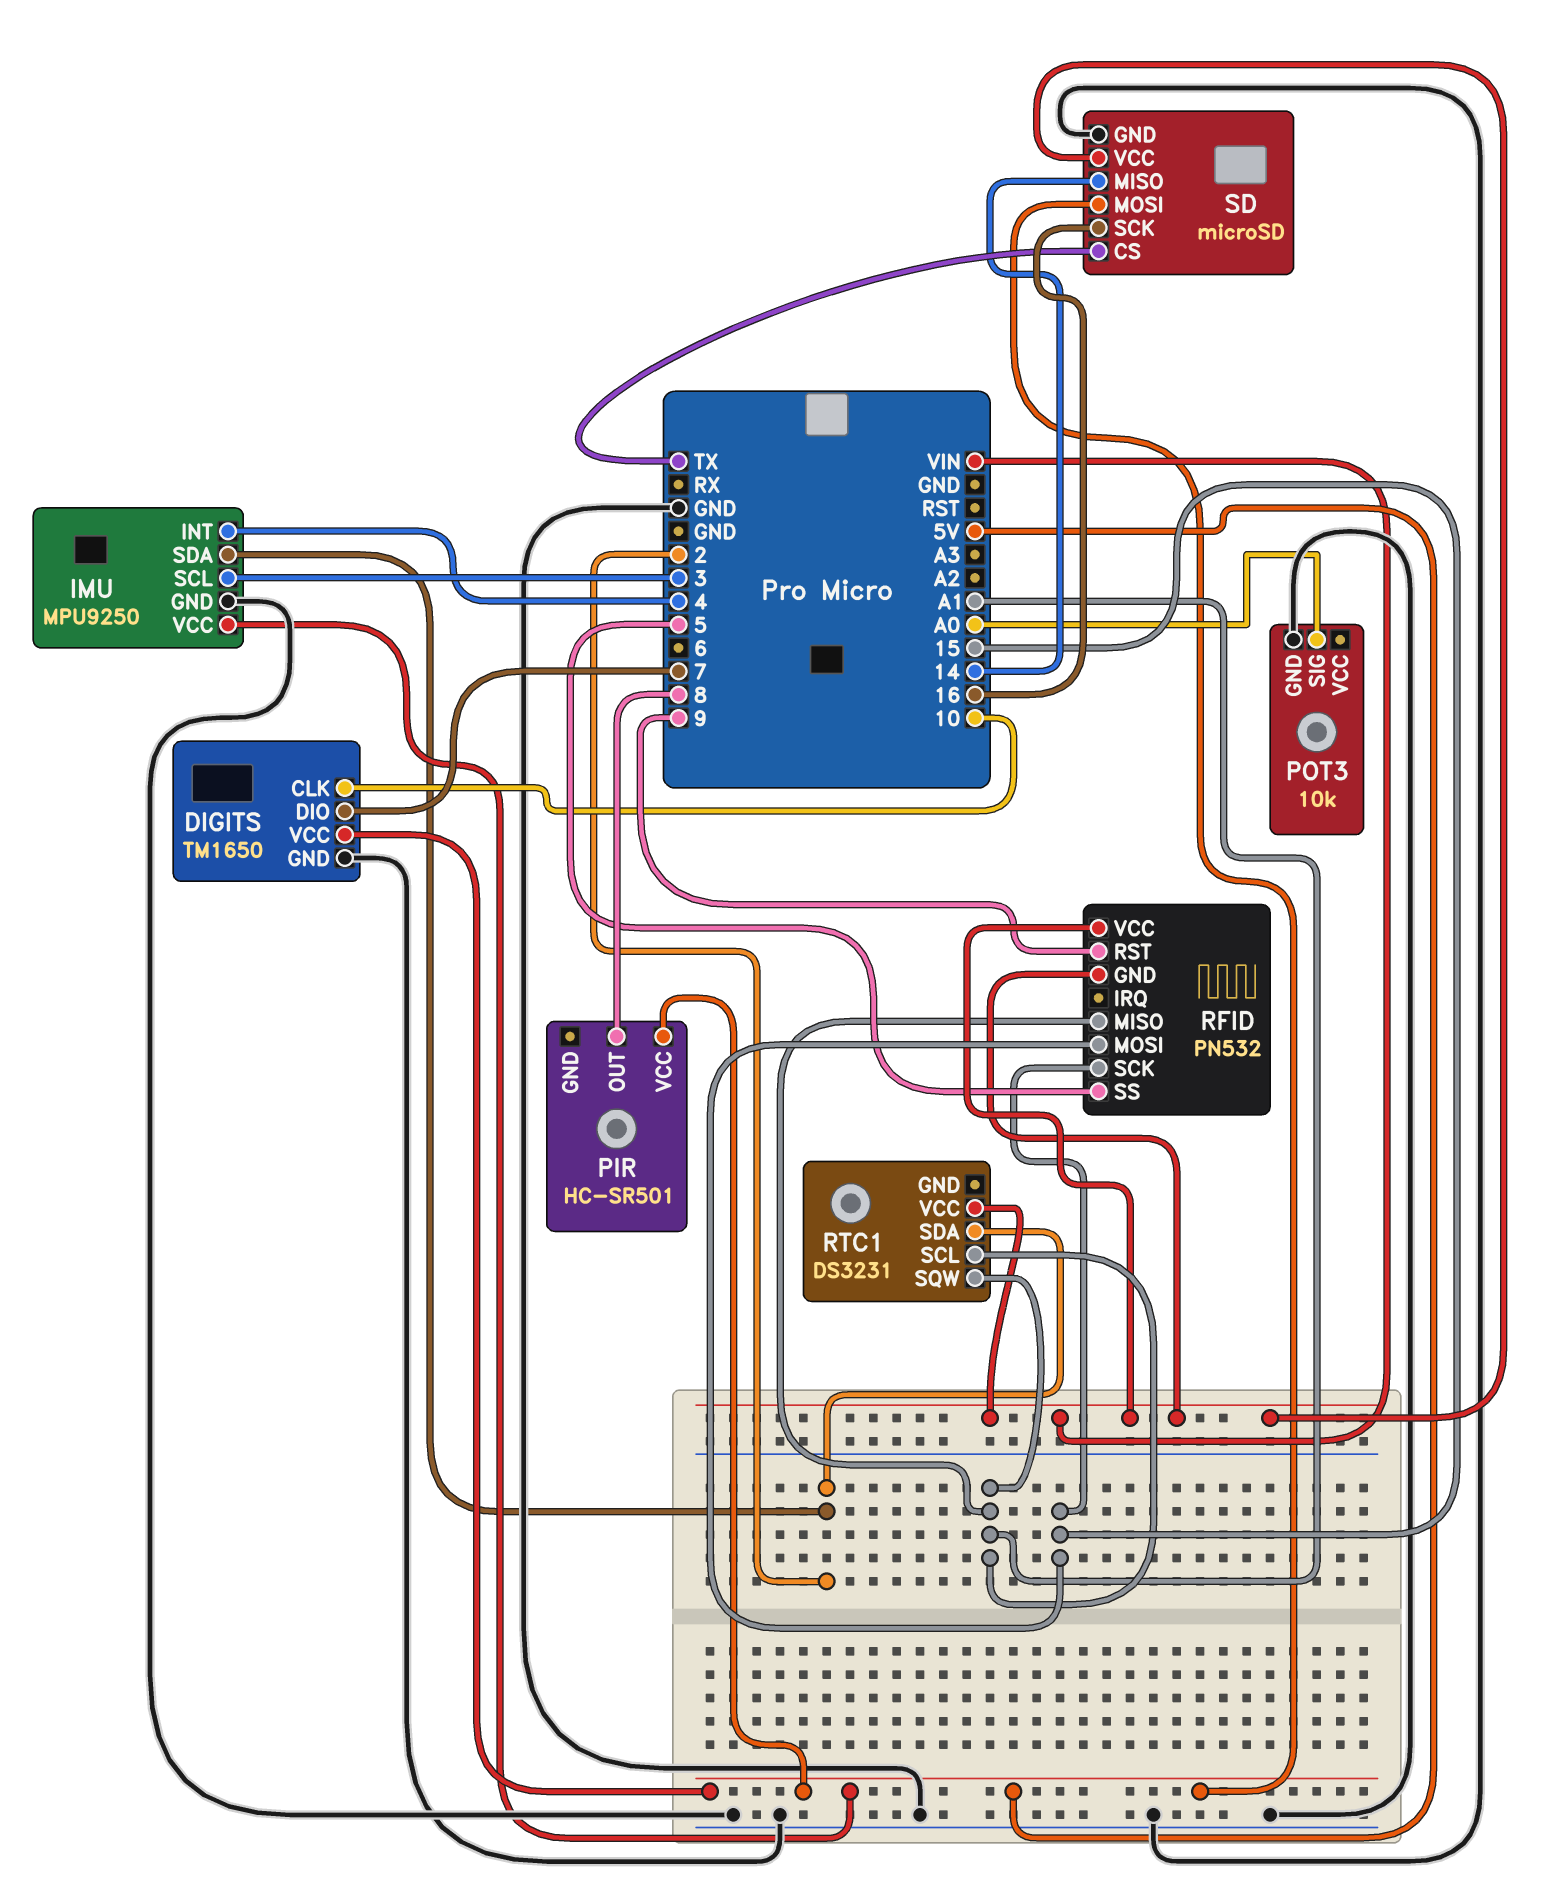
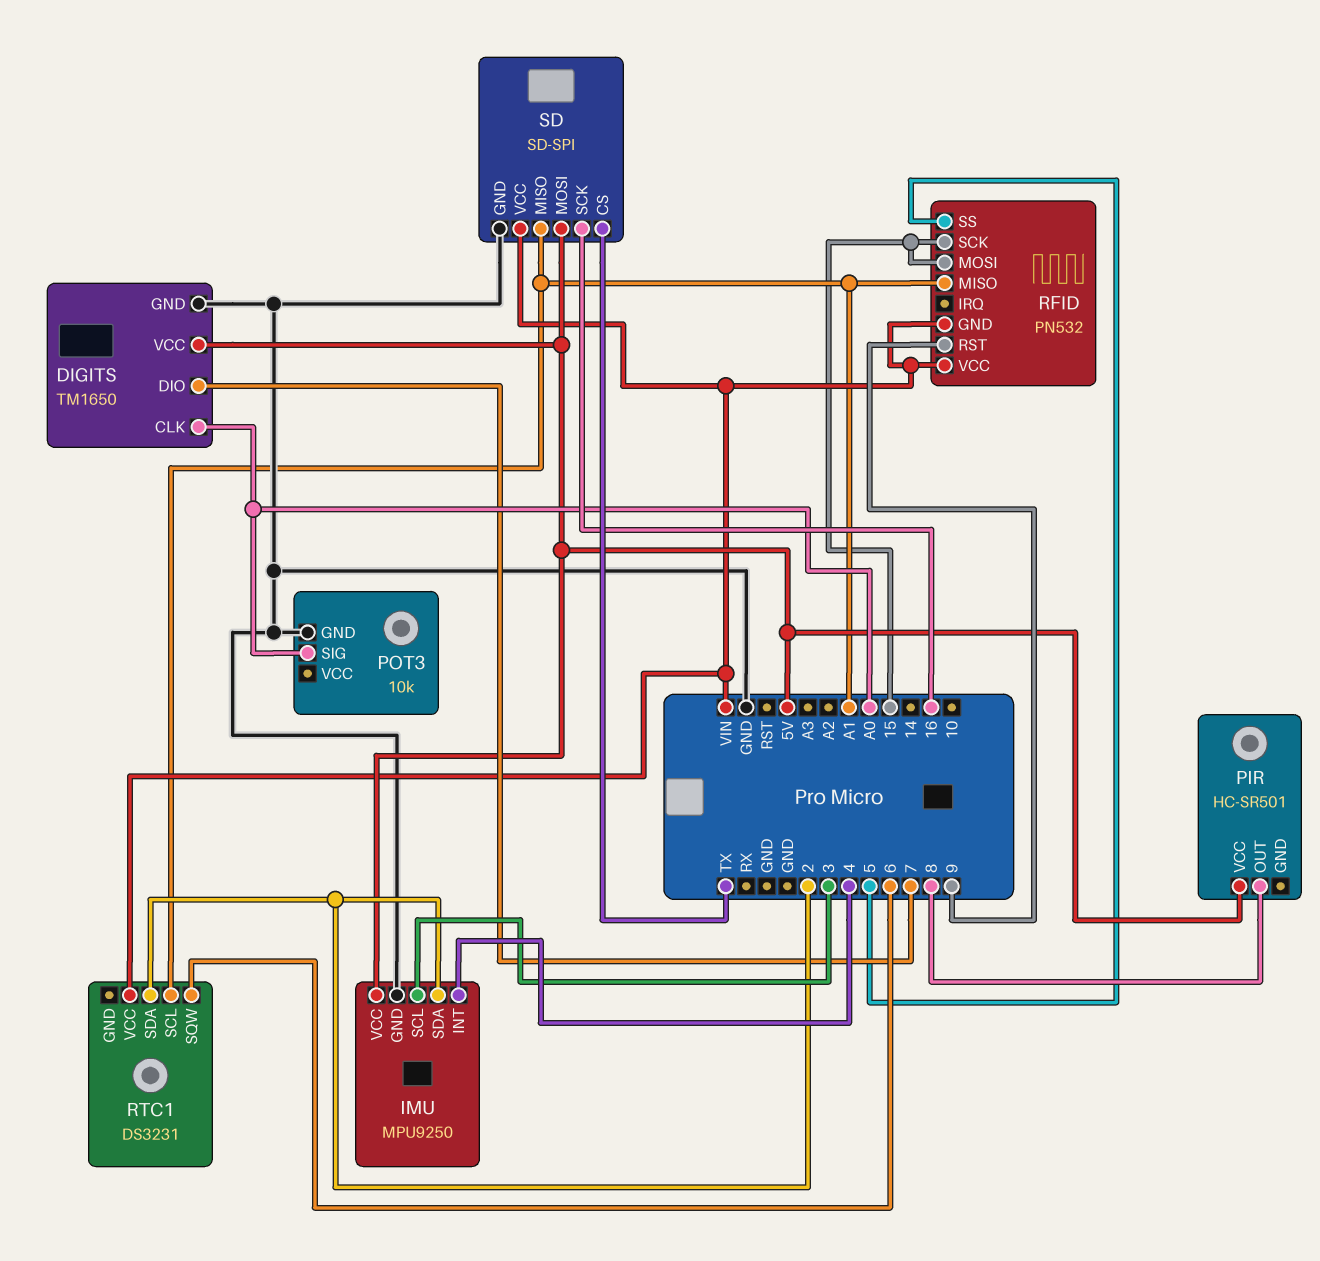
DIGITS pin CLK: 10 -> A0
RTC1 pin SQW: A1 -> 6
SD: microSD -> SD-SPI
SD pin MISO: 14 -> A1

